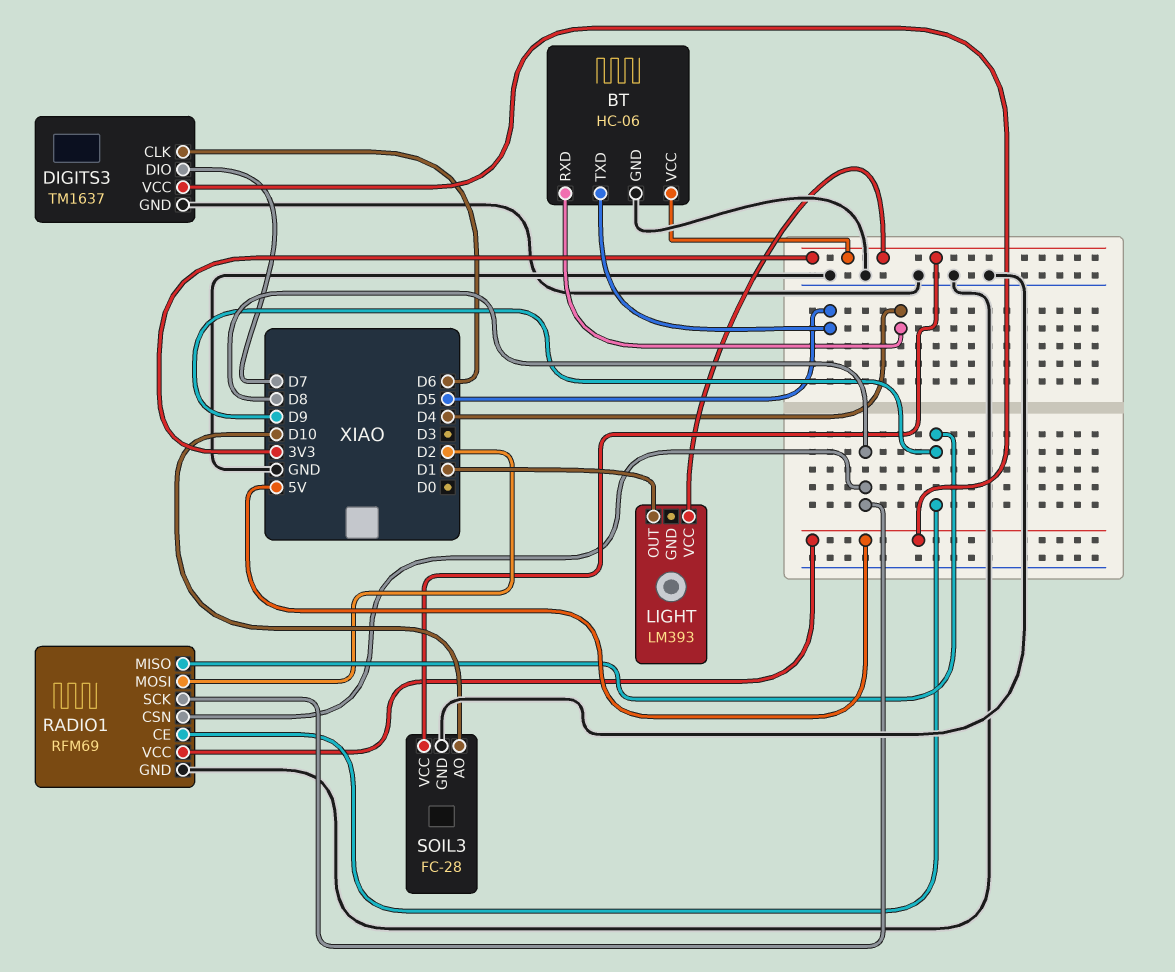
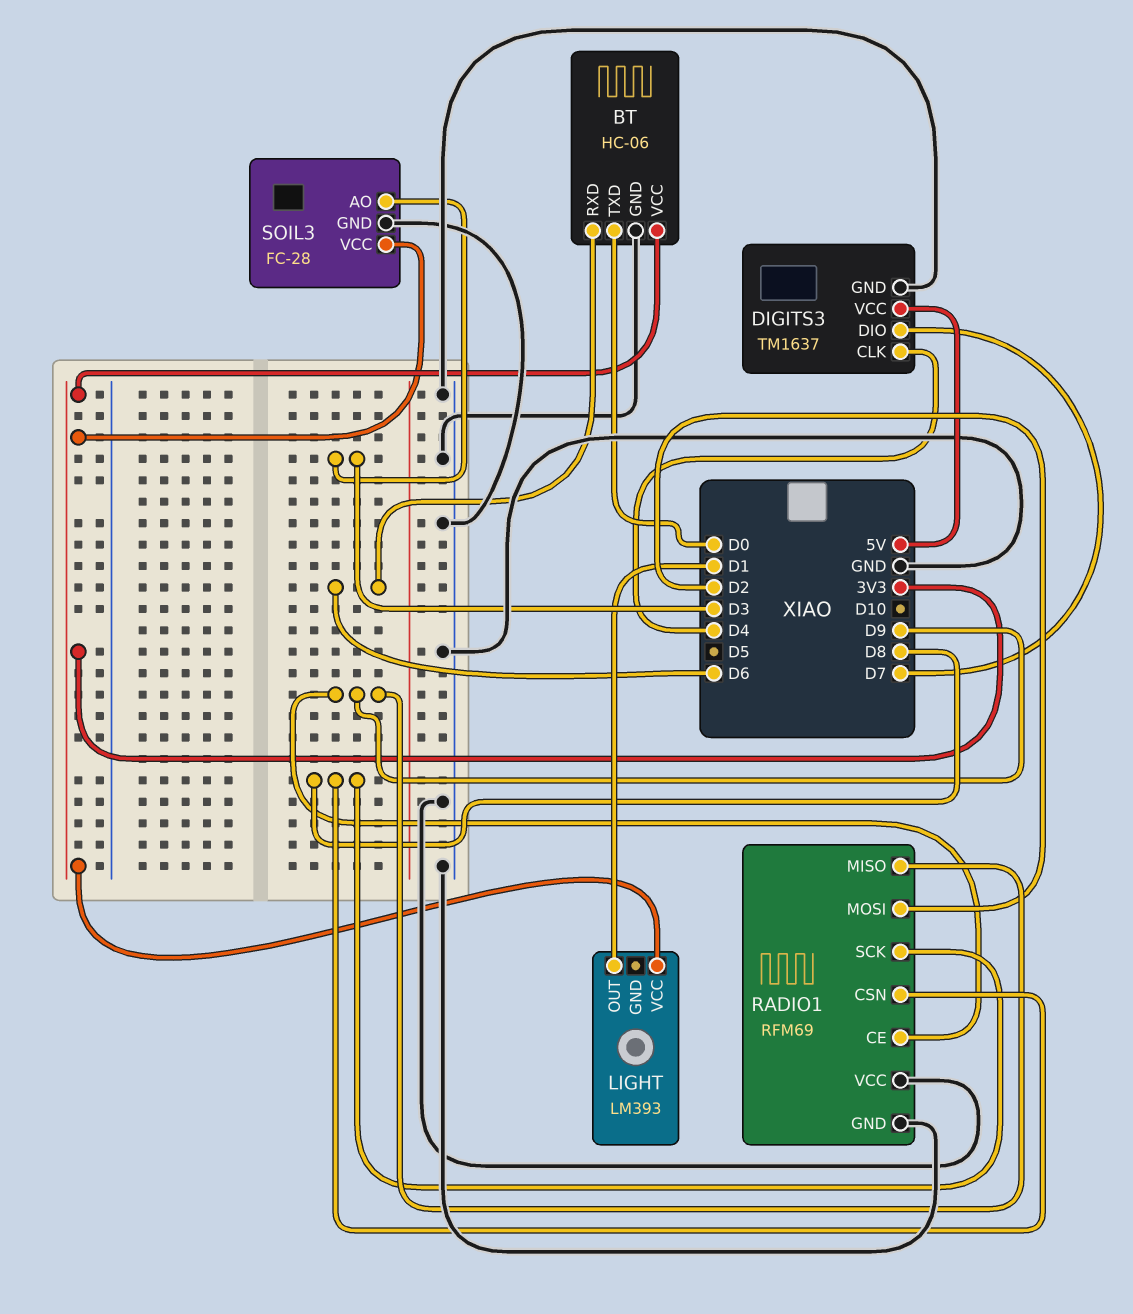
BT pin RXD: D4 -> D6
BT pin TXD: D5 -> D0
DIGITS3 pin CLK: D6 -> D4
RADIO1 pin VCC: 5V -> GND
SOIL3 pin AO: D10 -> D3

